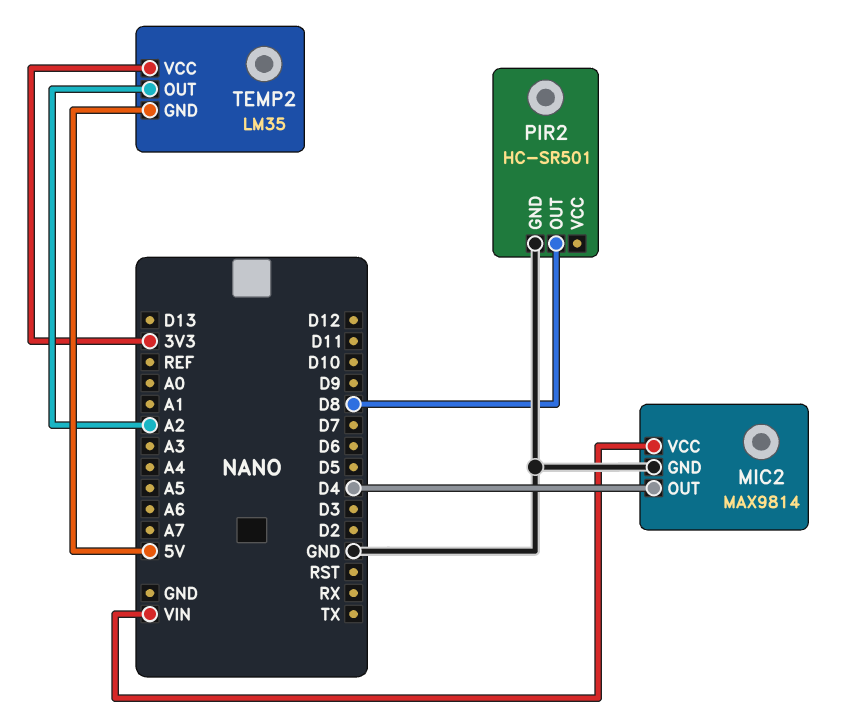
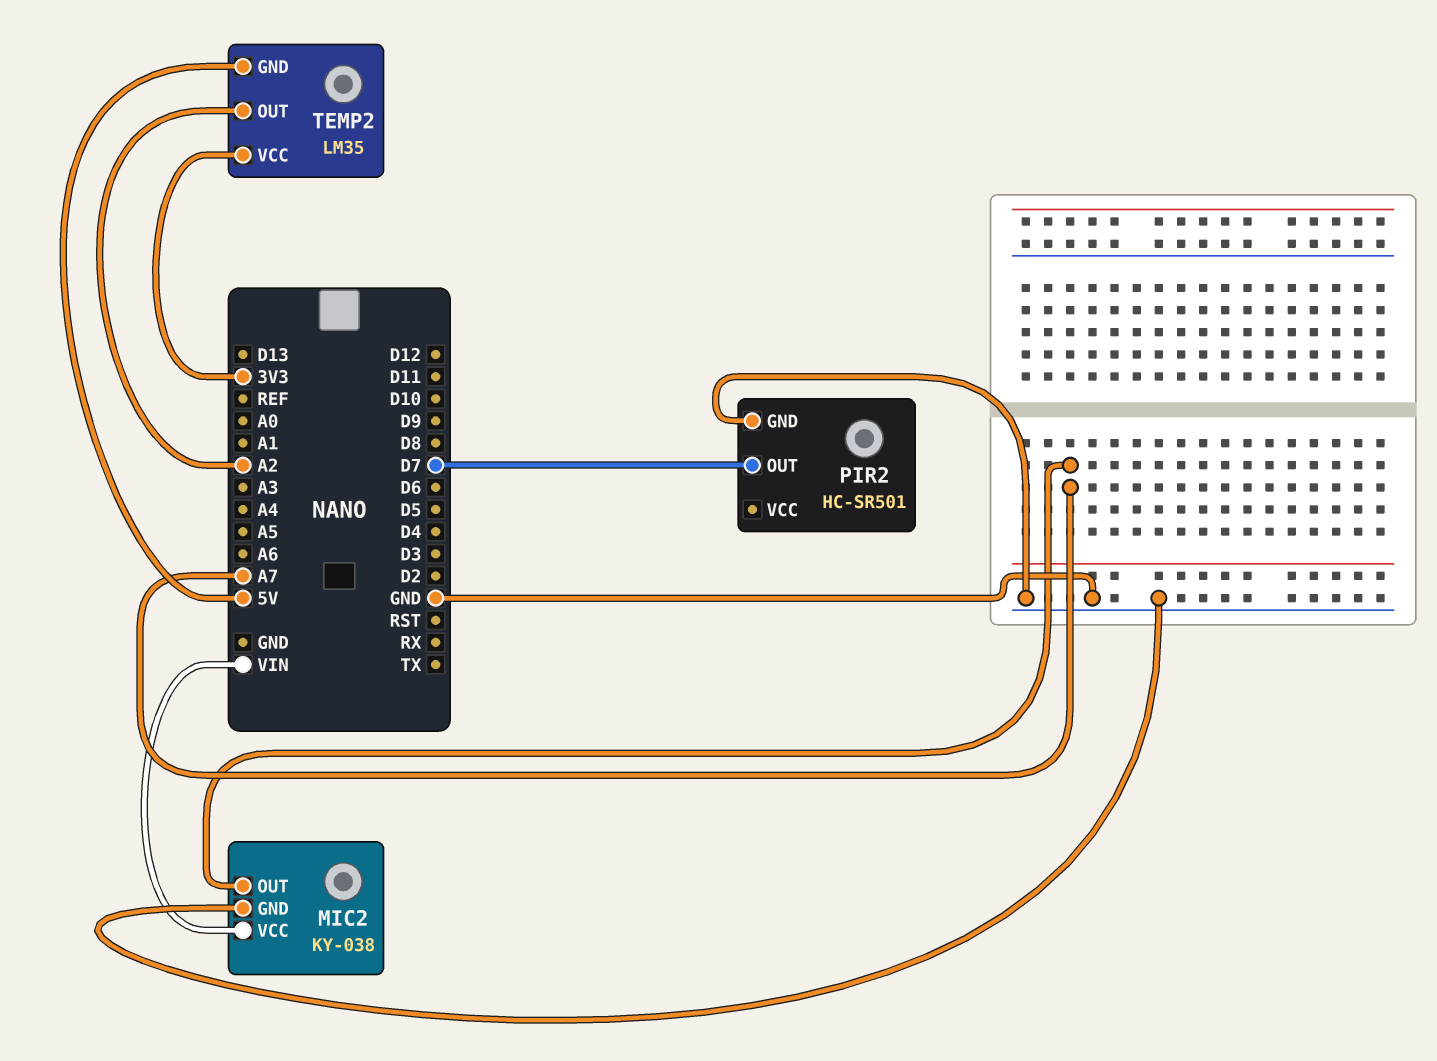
MIC2: MAX9814 -> KY-038
MIC2 pin OUT: D4 -> A7
PIR2 pin OUT: D8 -> D7

